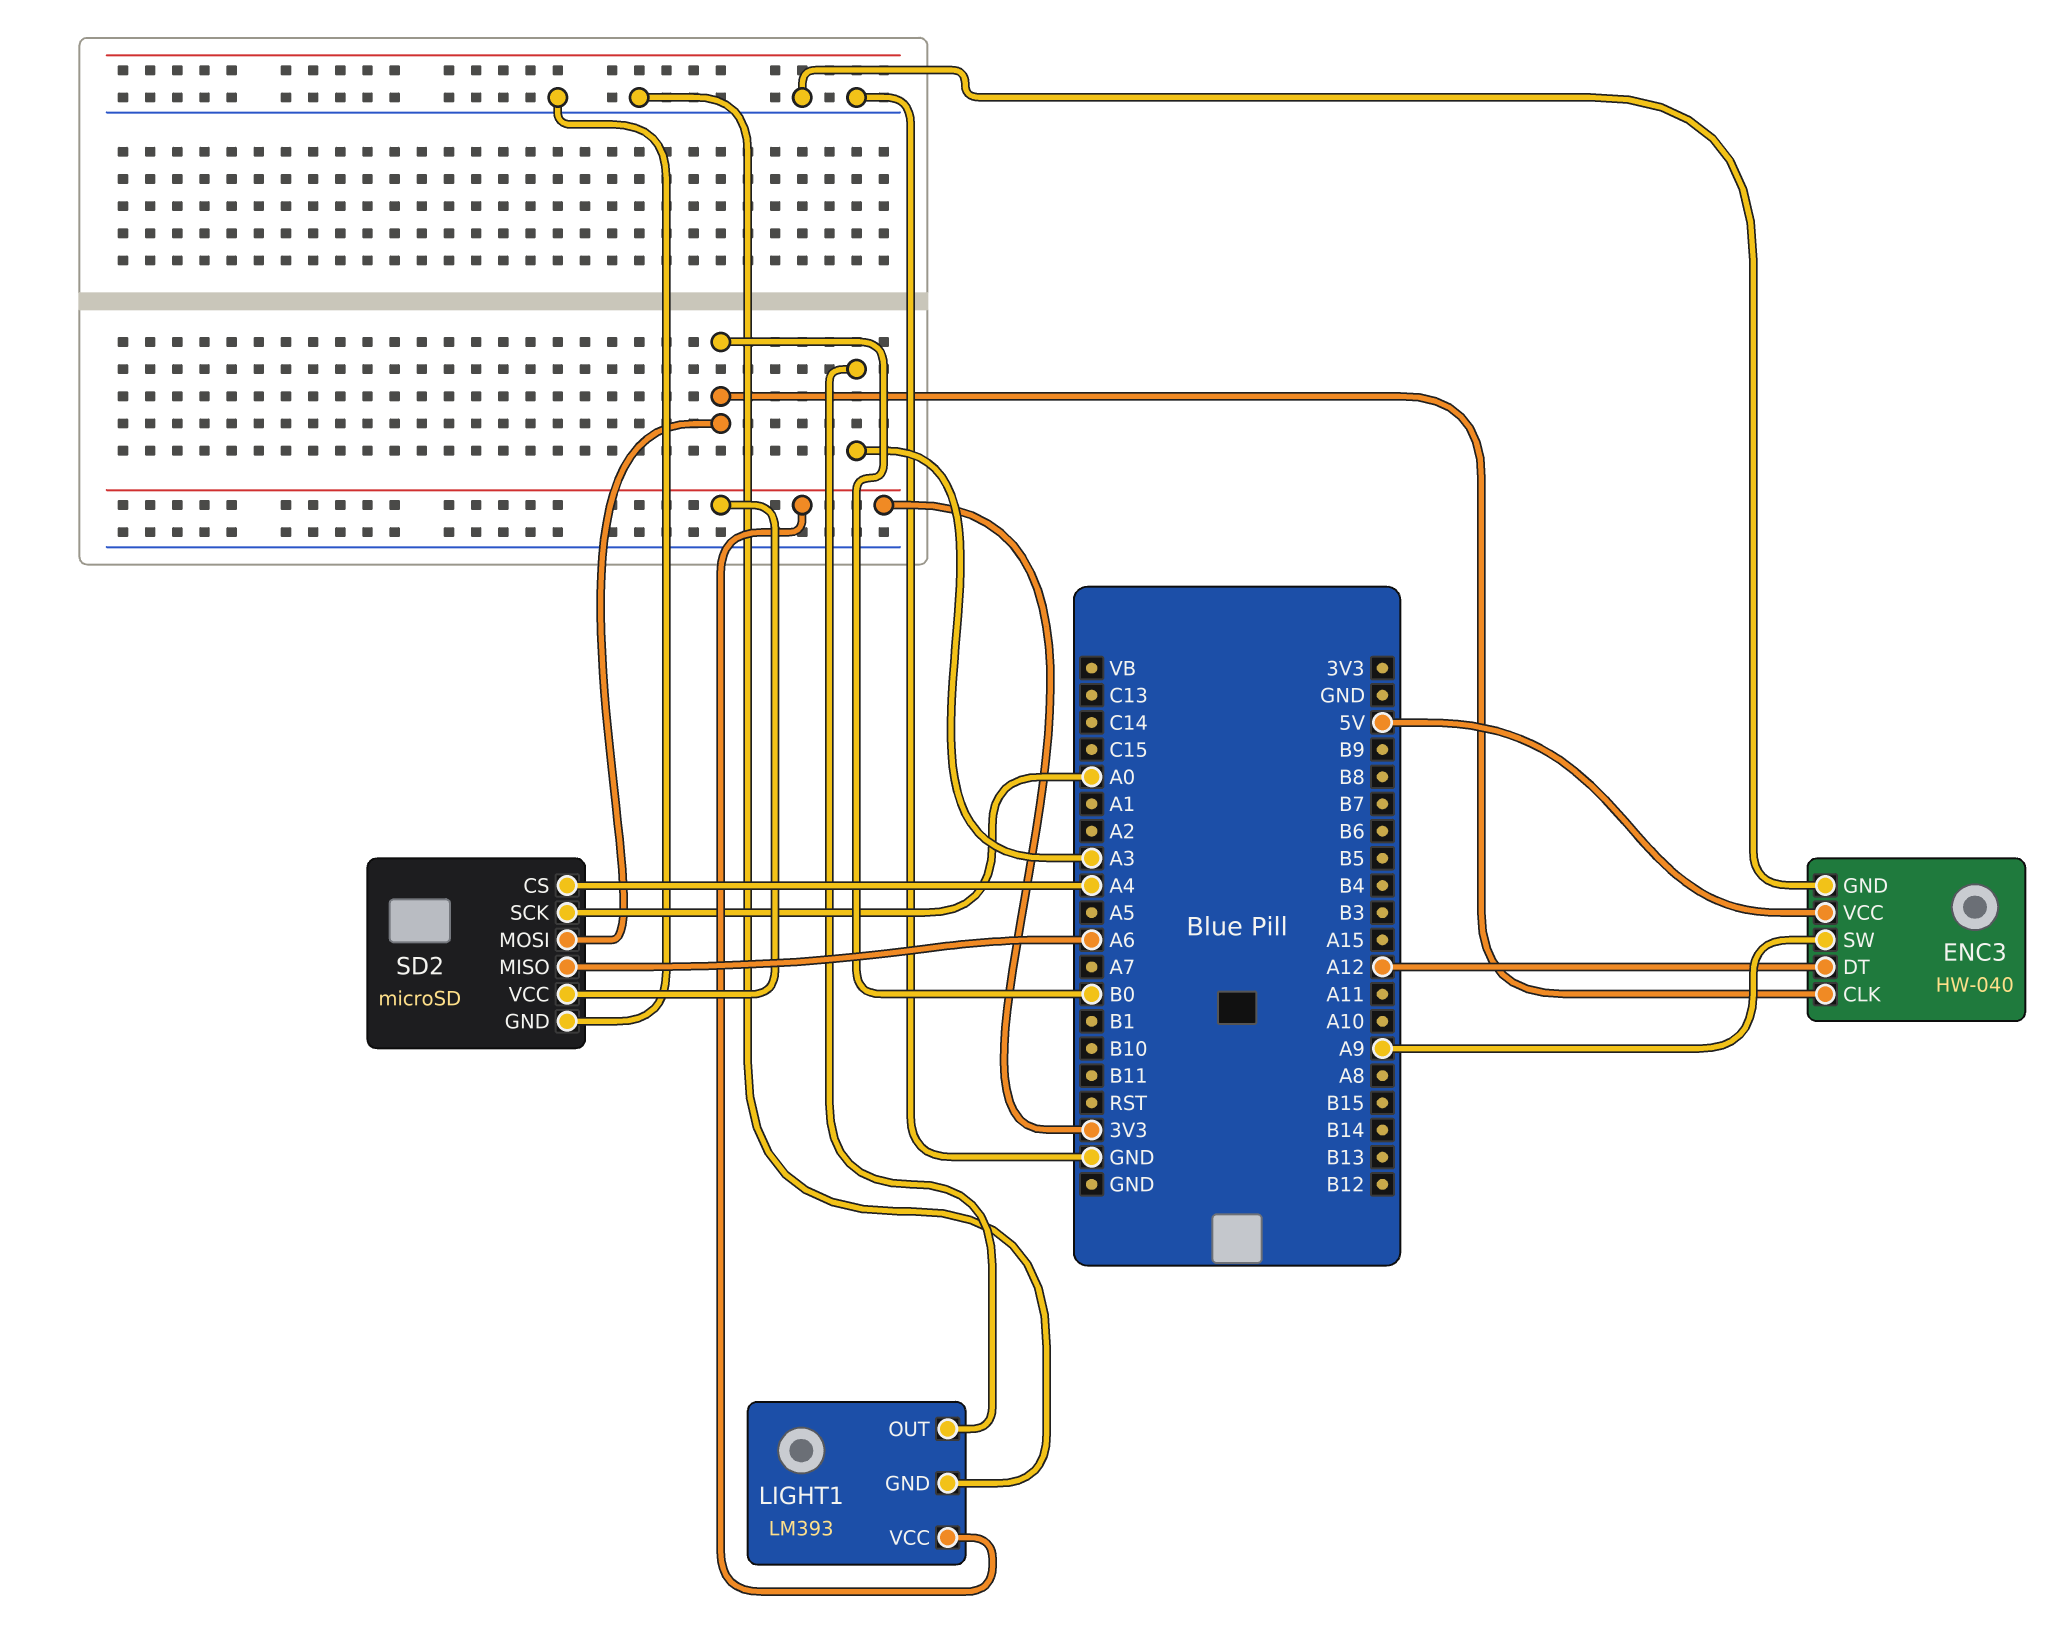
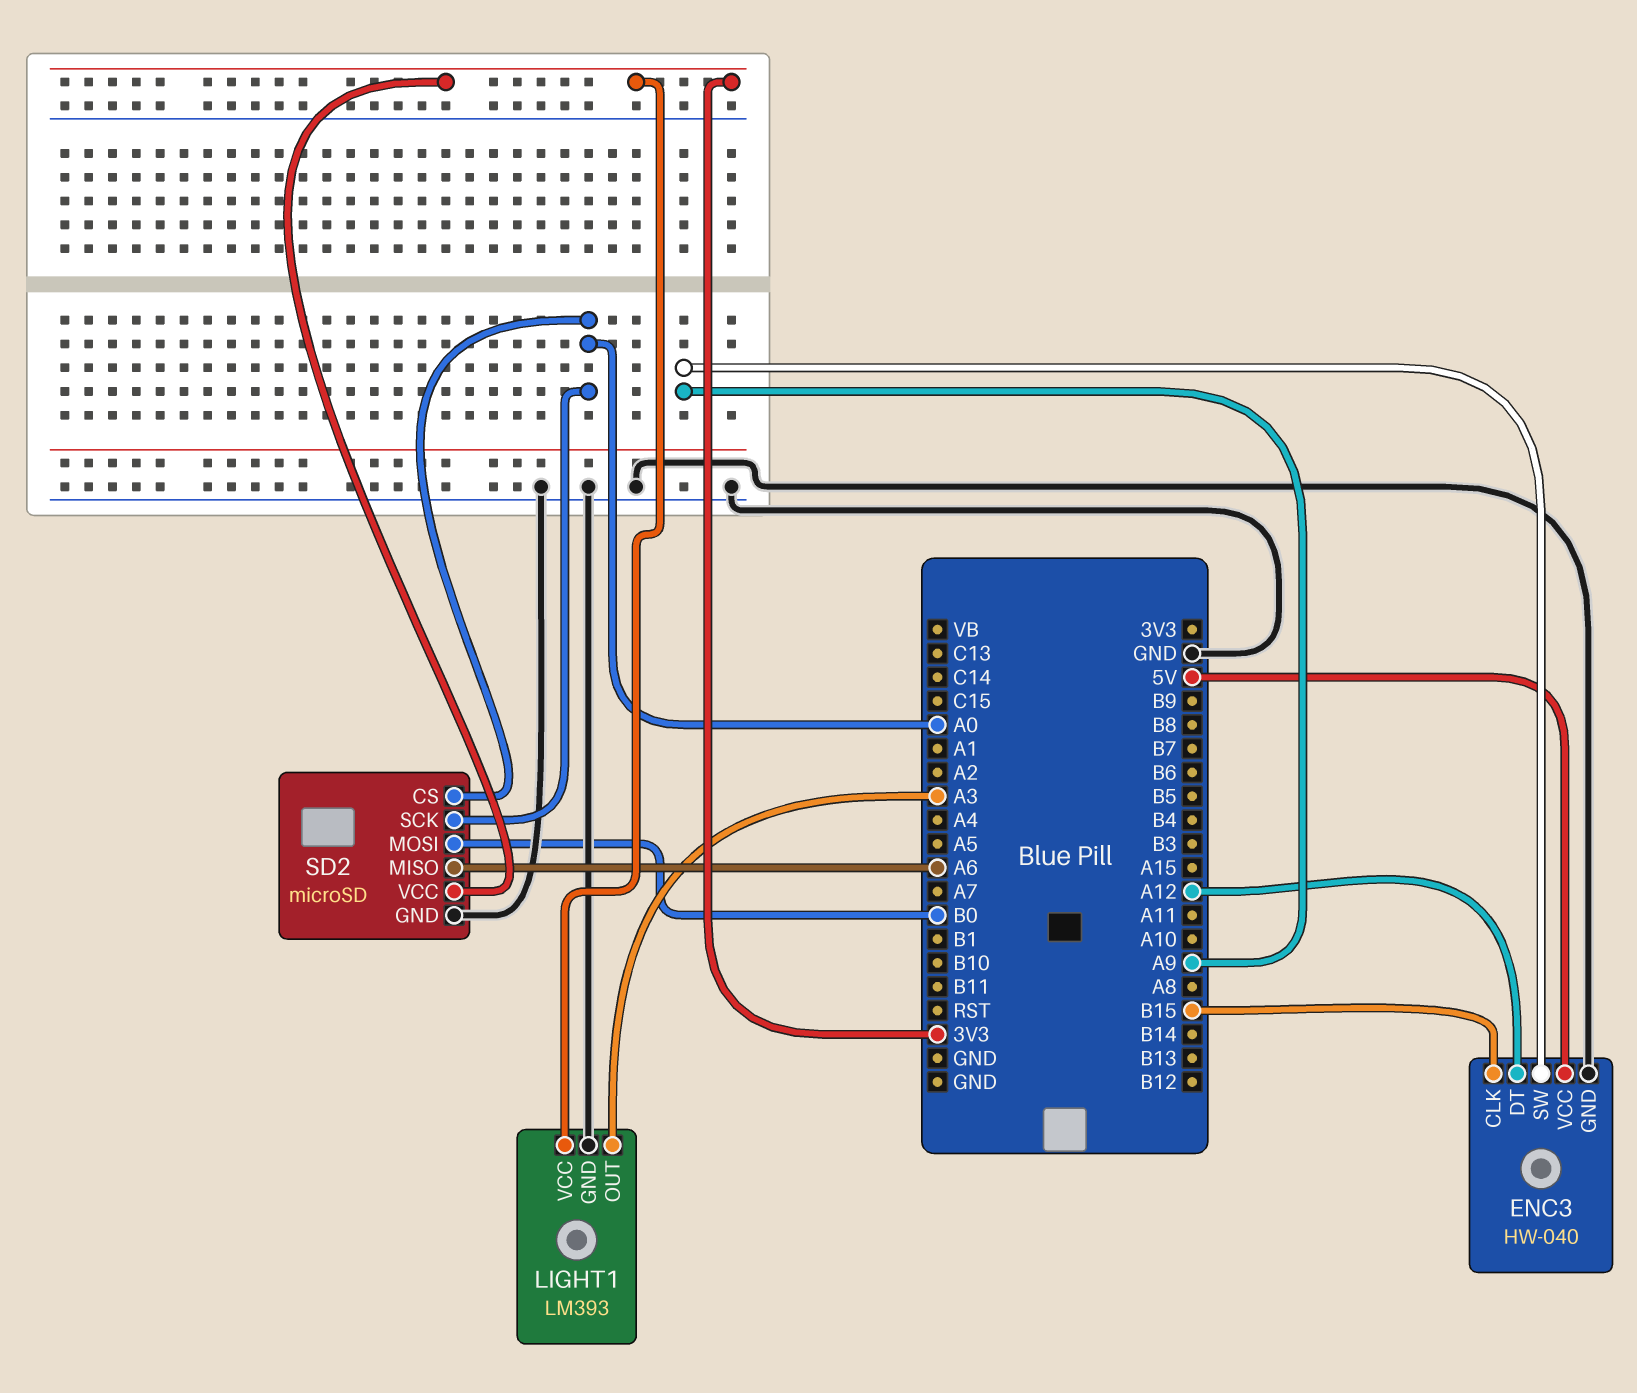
ENC3 pin CLK: B0 -> B15
SD2 pin CS: A4 -> A0

